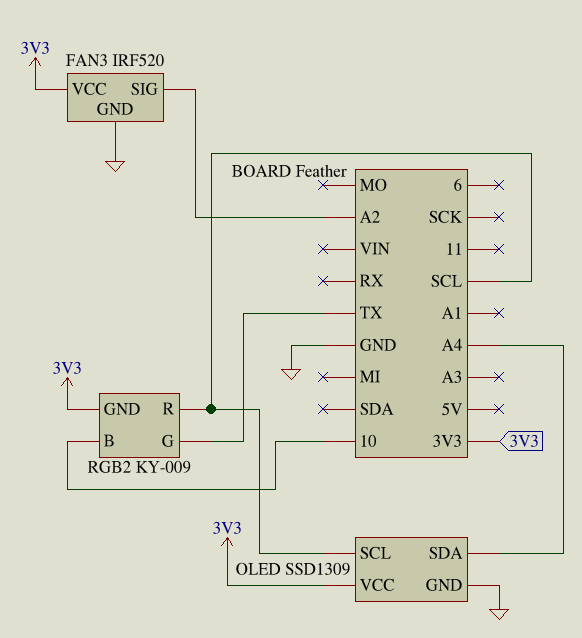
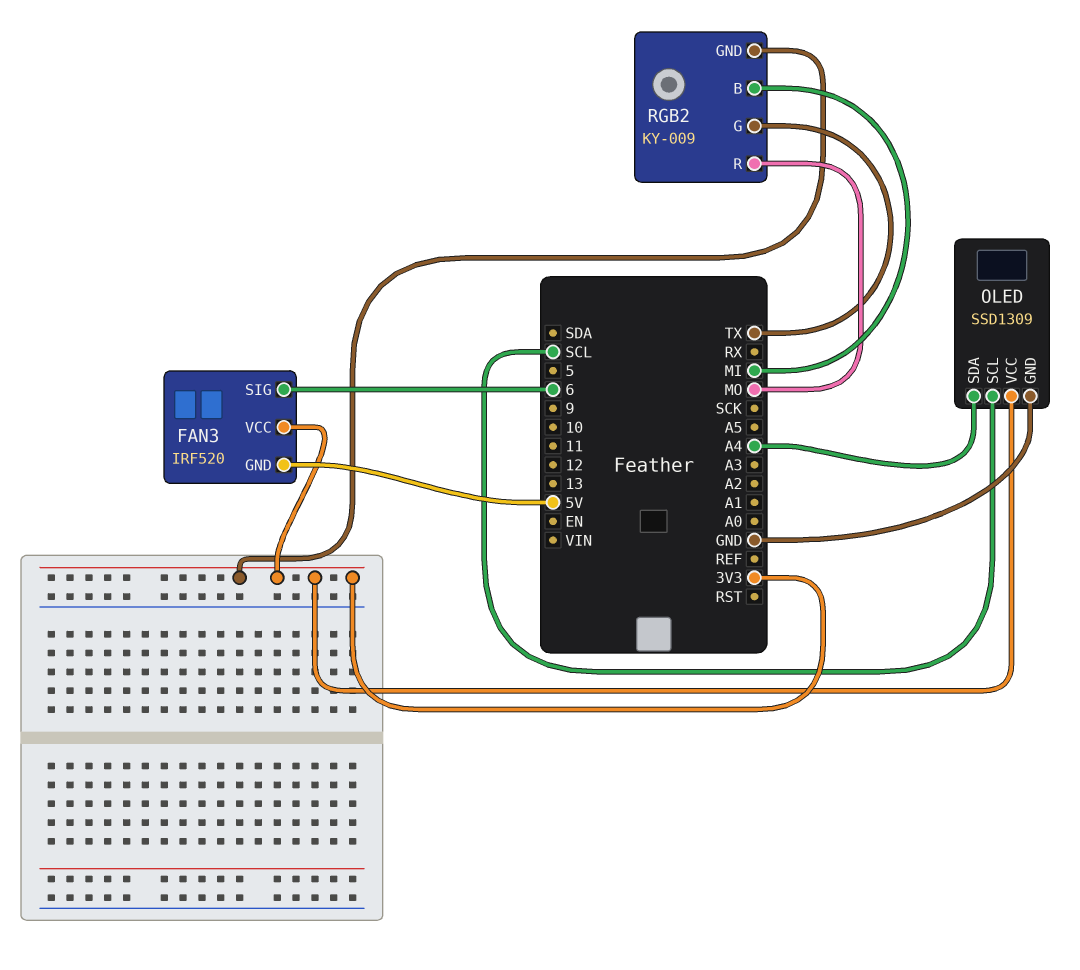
FAN3 pin GND: GND -> 5V
FAN3 pin SIG: A2 -> 6
RGB2 pin B: 10 -> MI
RGB2 pin R: SCL -> MO

